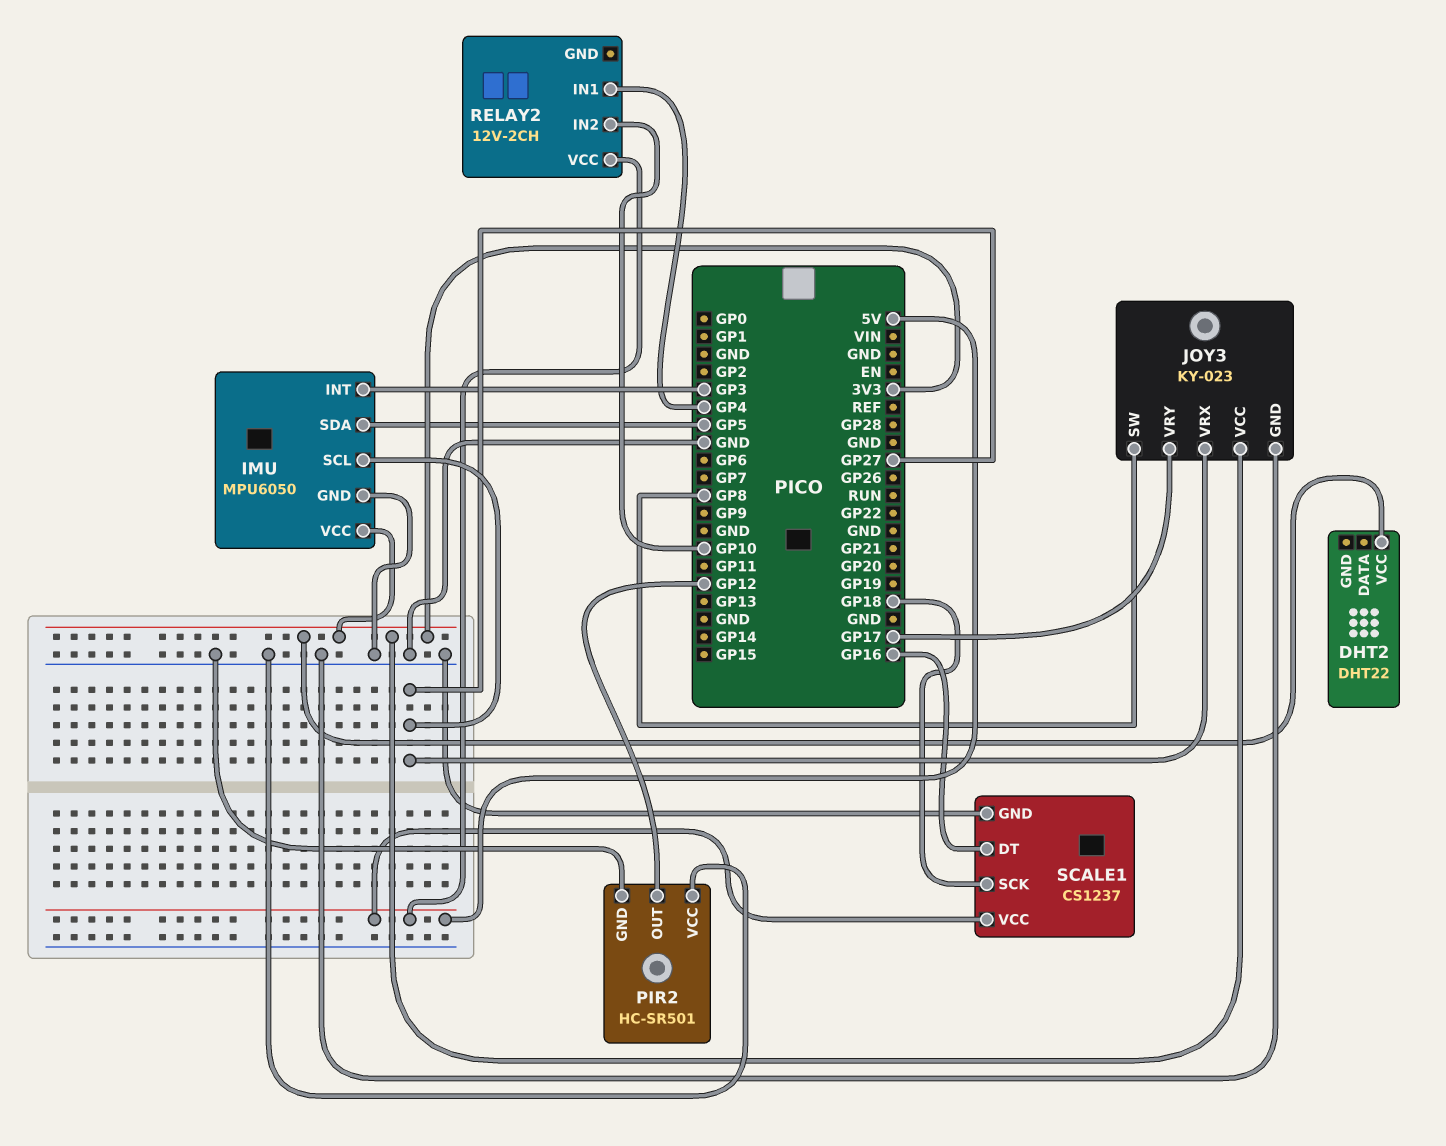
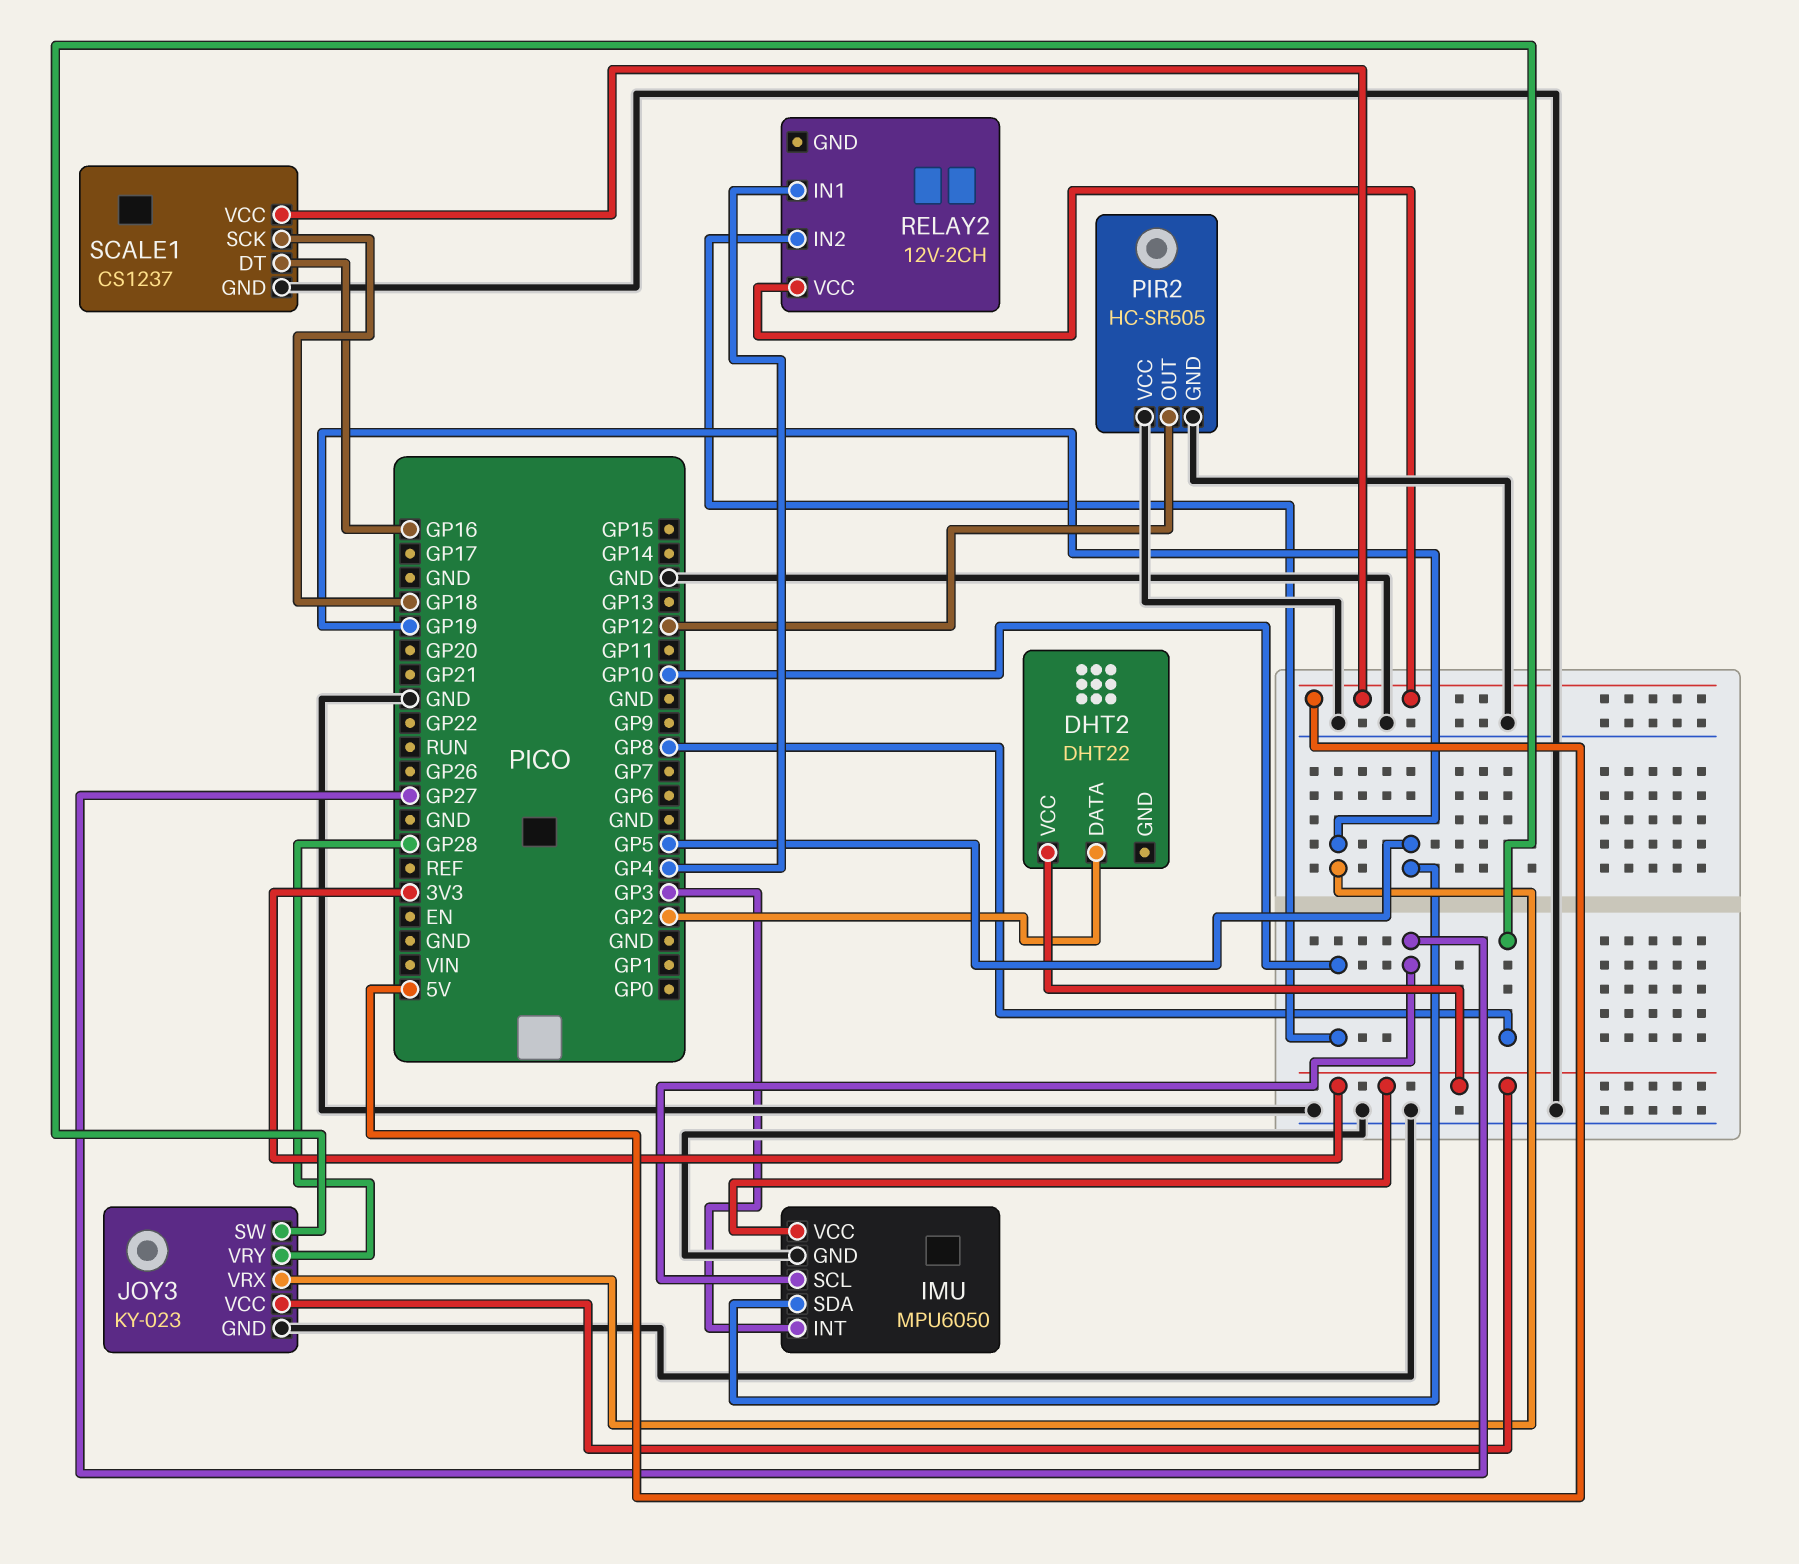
DHT2 pin DATA: none -> GP2
JOY3 pin VRX: GP27 -> GP19
JOY3 pin VRY: GP17 -> GP28
PIR2: HC-SR501 -> HC-SR505

